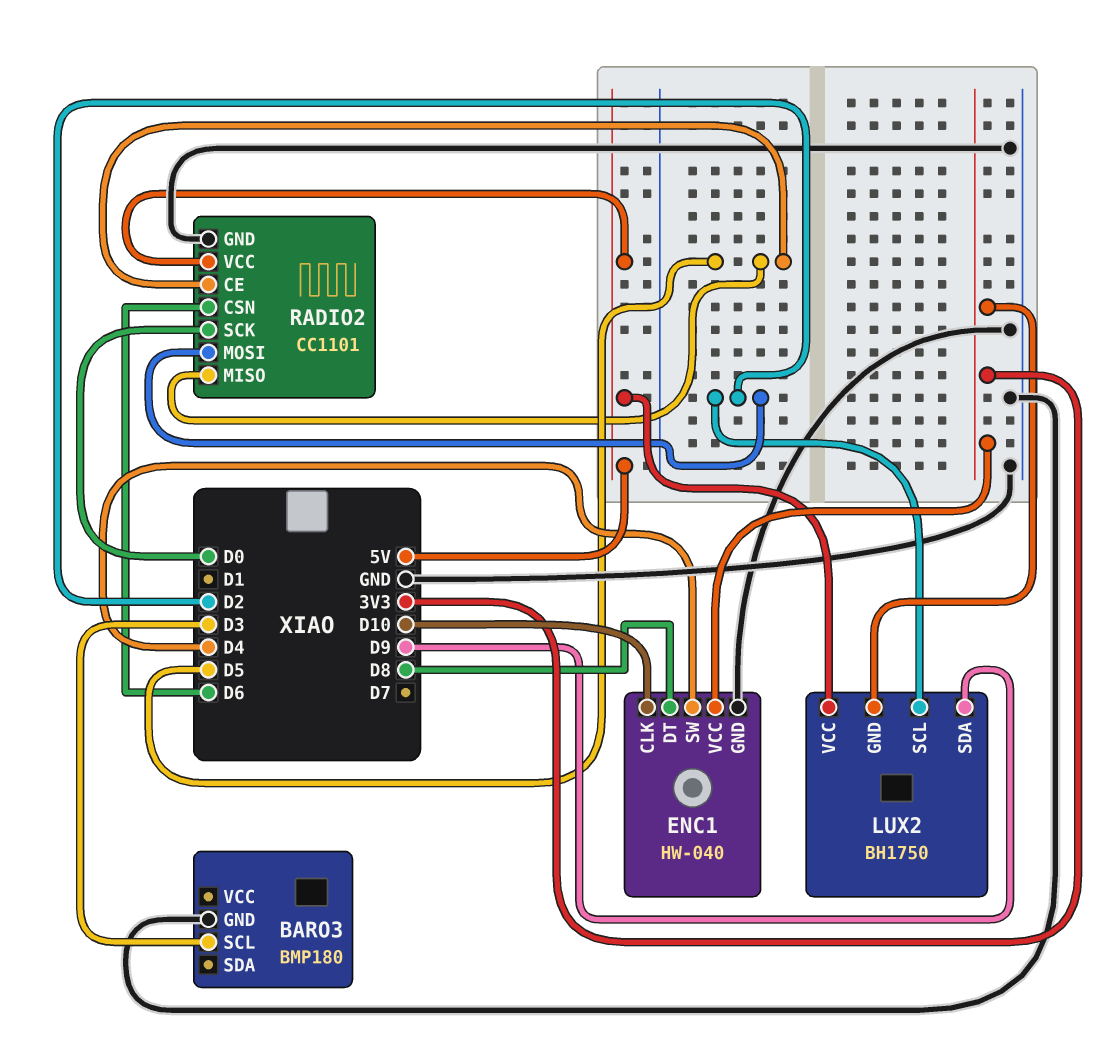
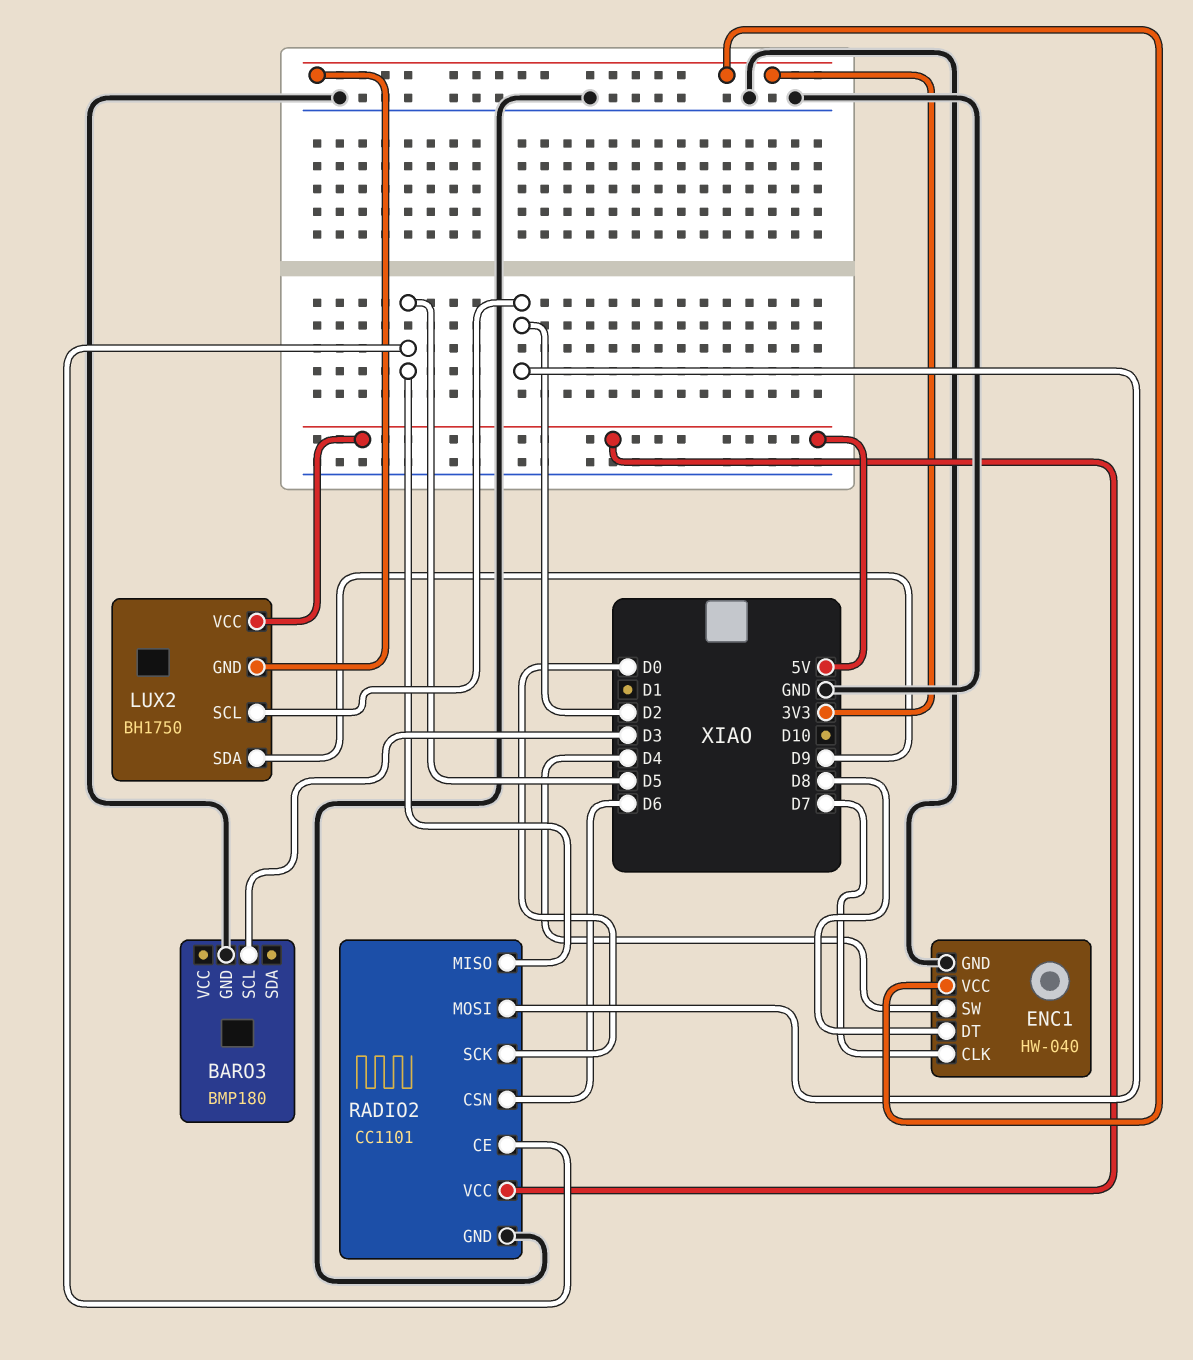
ENC1 pin CLK: D10 -> D7

